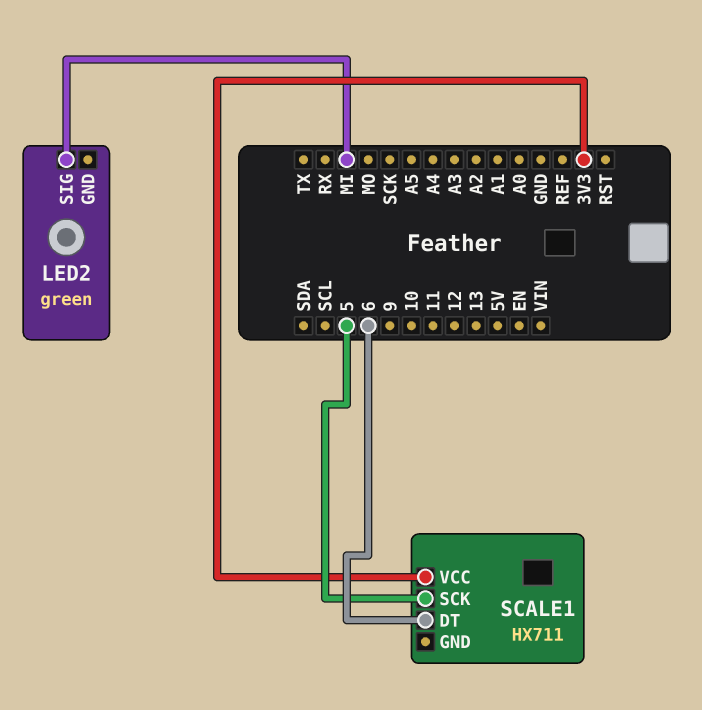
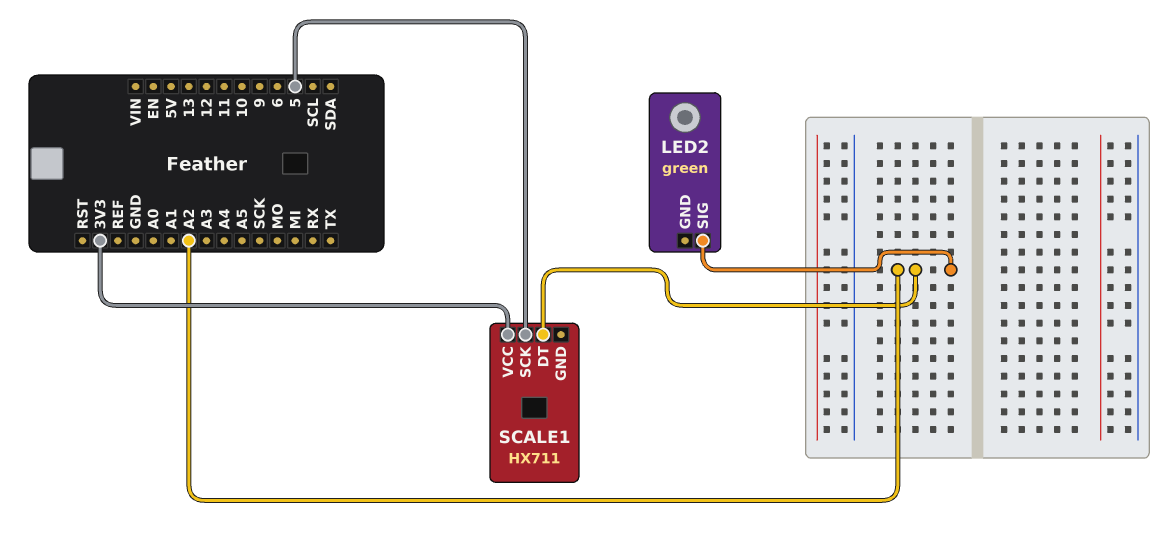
LED2 pin SIG: MI -> A2
SCALE1 pin DT: 6 -> A2

